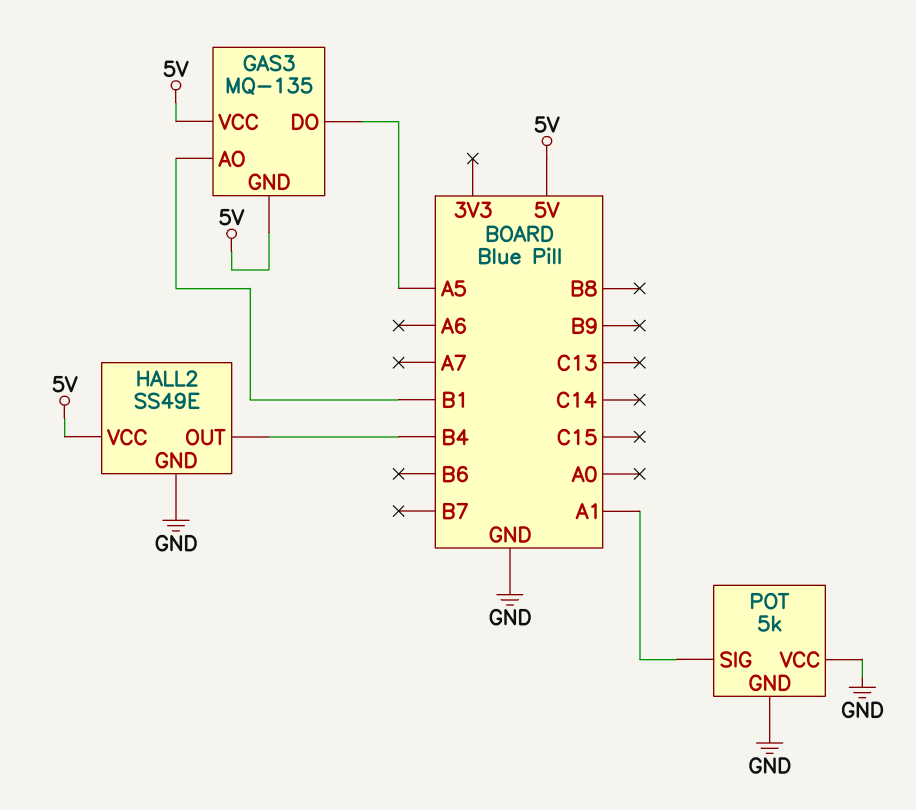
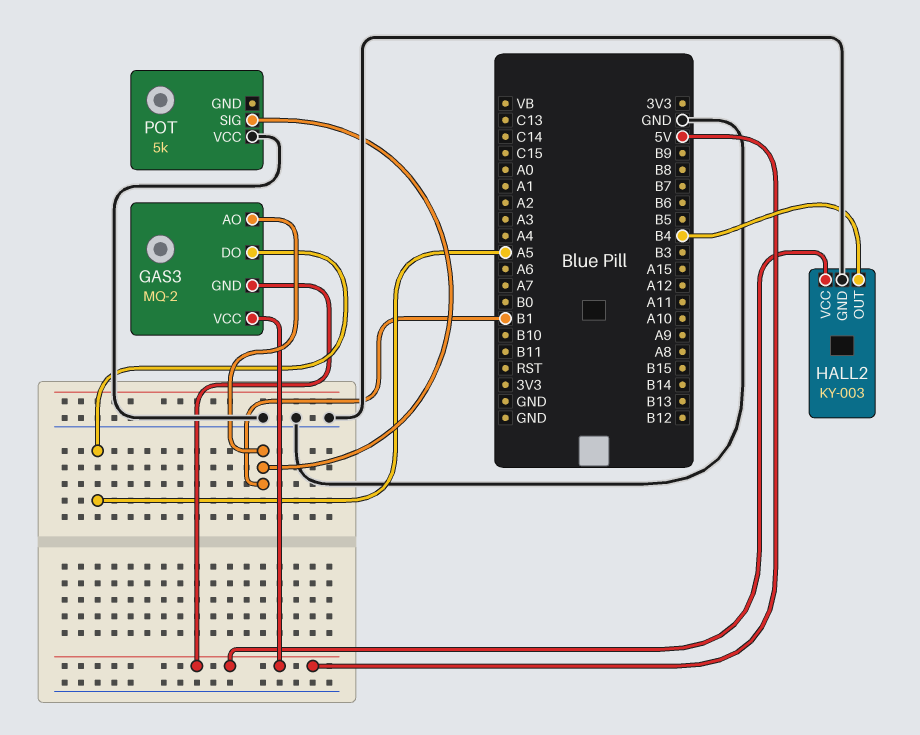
GAS3: MQ-135 -> MQ-2
HALL2: SS49E -> KY-003
POT pin GND: GND -> none
POT pin SIG: A1 -> B1

